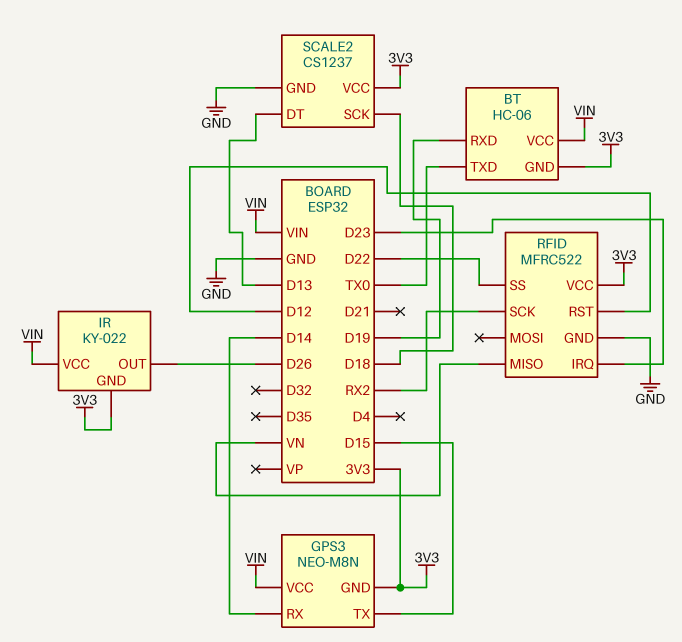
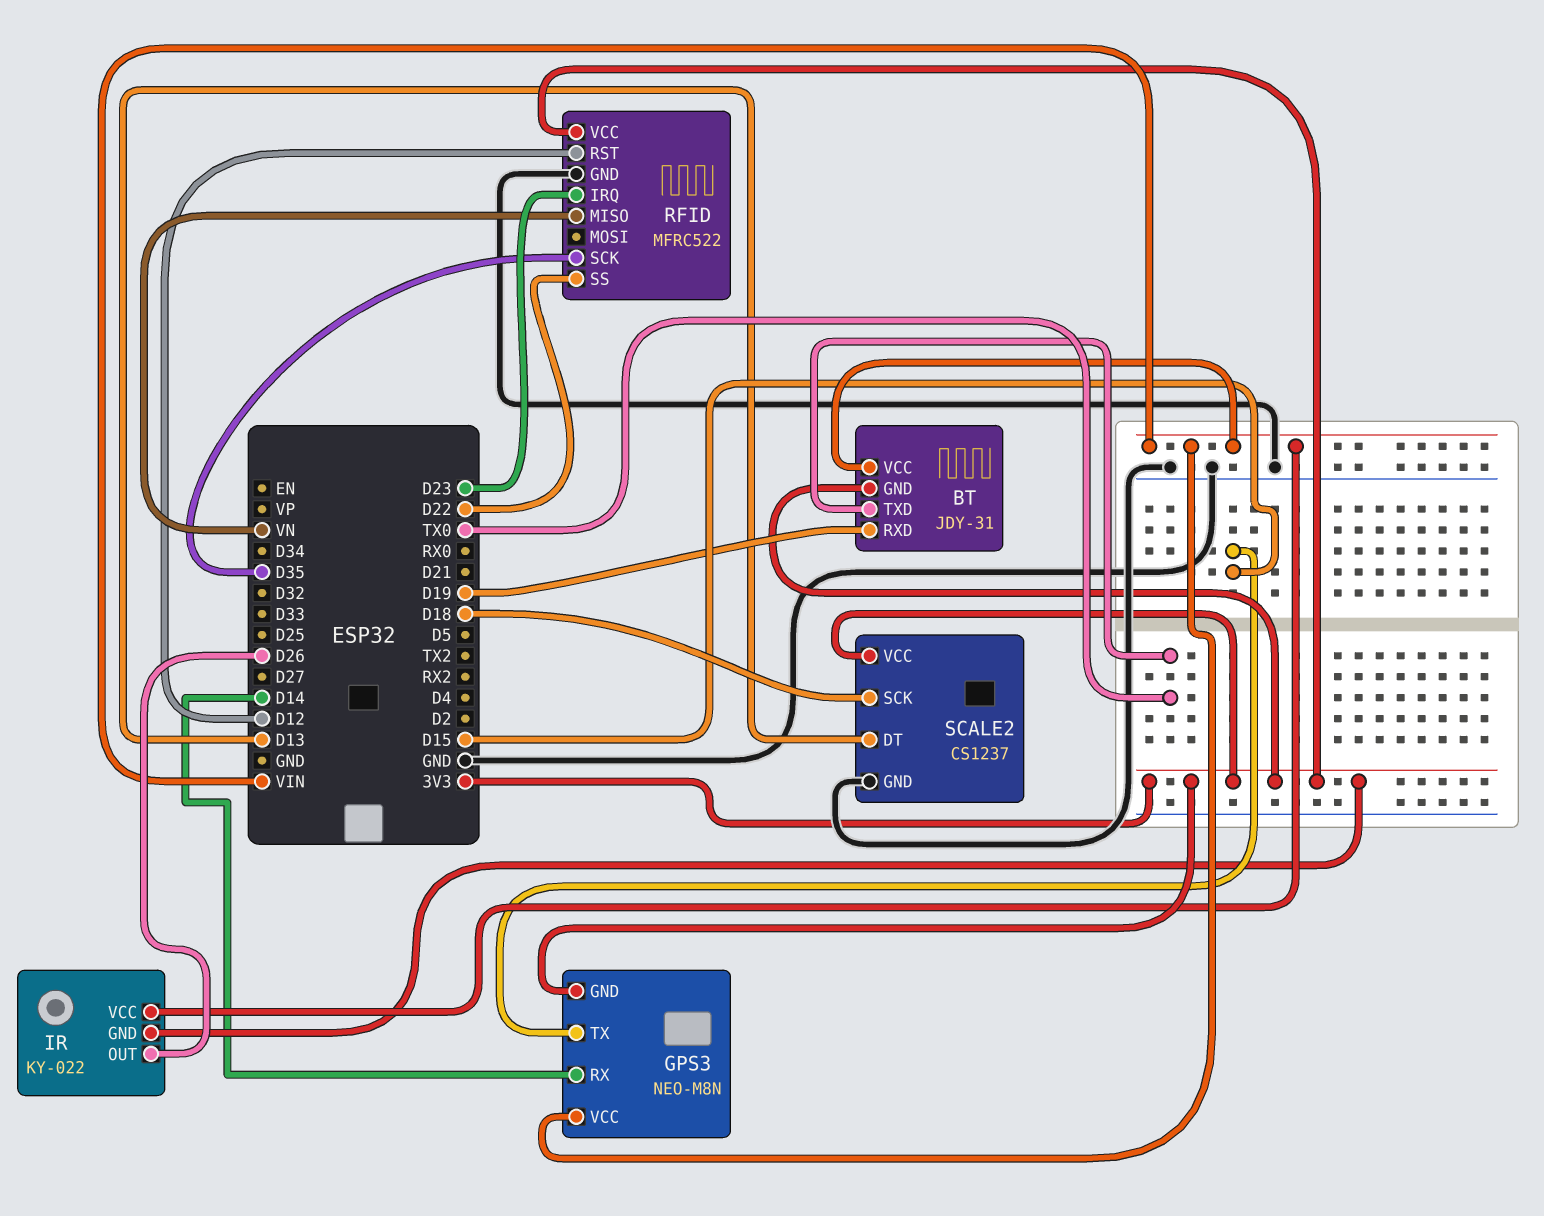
BT: HC-06 -> JDY-31
RFID pin SCK: RX2 -> D35

